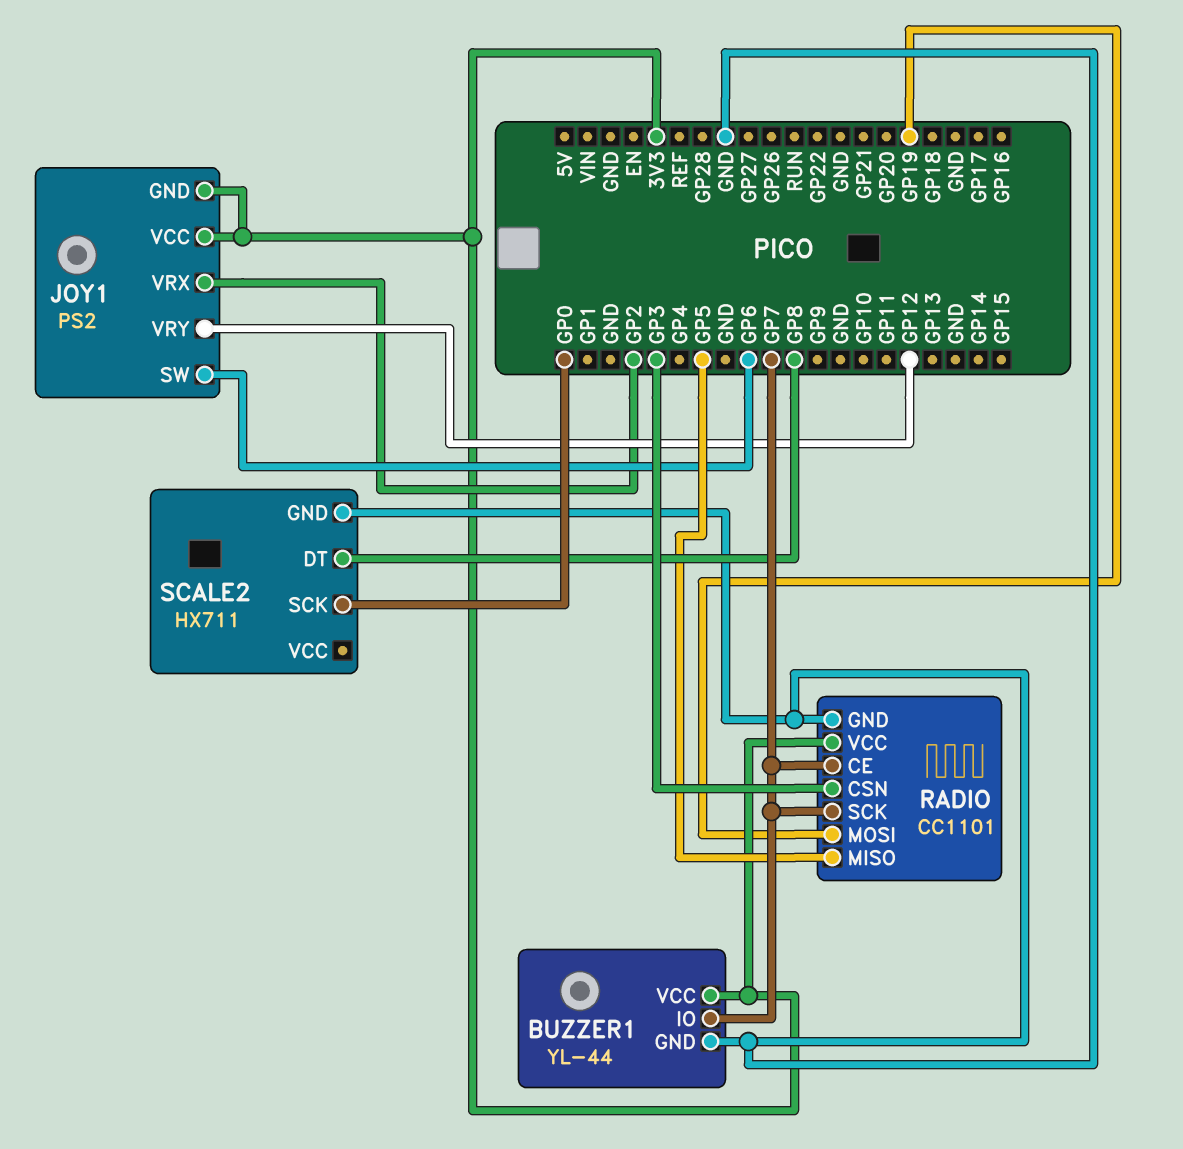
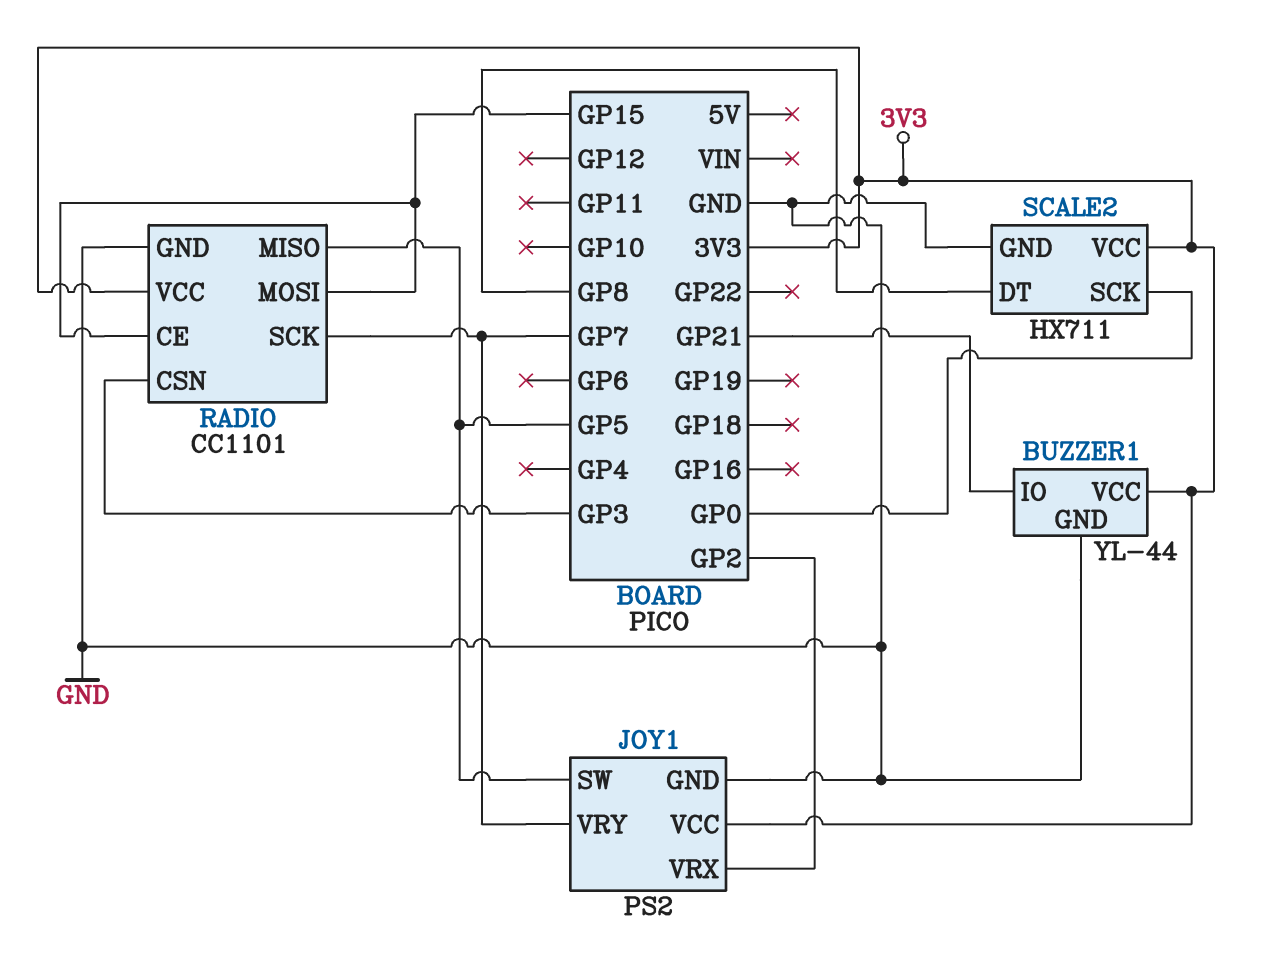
BUZZER1 pin IO: GP7 -> GP21
JOY1 pin GND: 3V3 -> GND
JOY1 pin SW: GP6 -> GP5
JOY1 pin VRY: GP12 -> GP7
RADIO pin CE: GP7 -> GP15
RADIO pin MOSI: GP19 -> GP15
SCALE2 pin VCC: none -> 3V3

